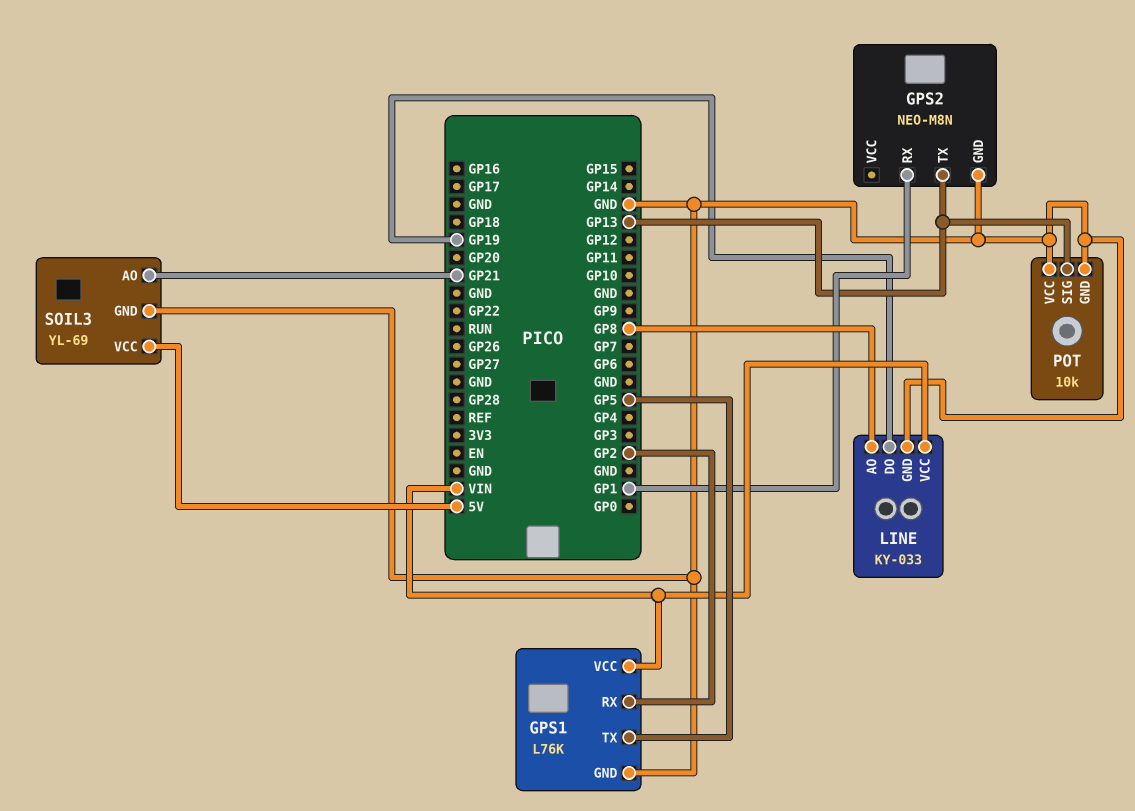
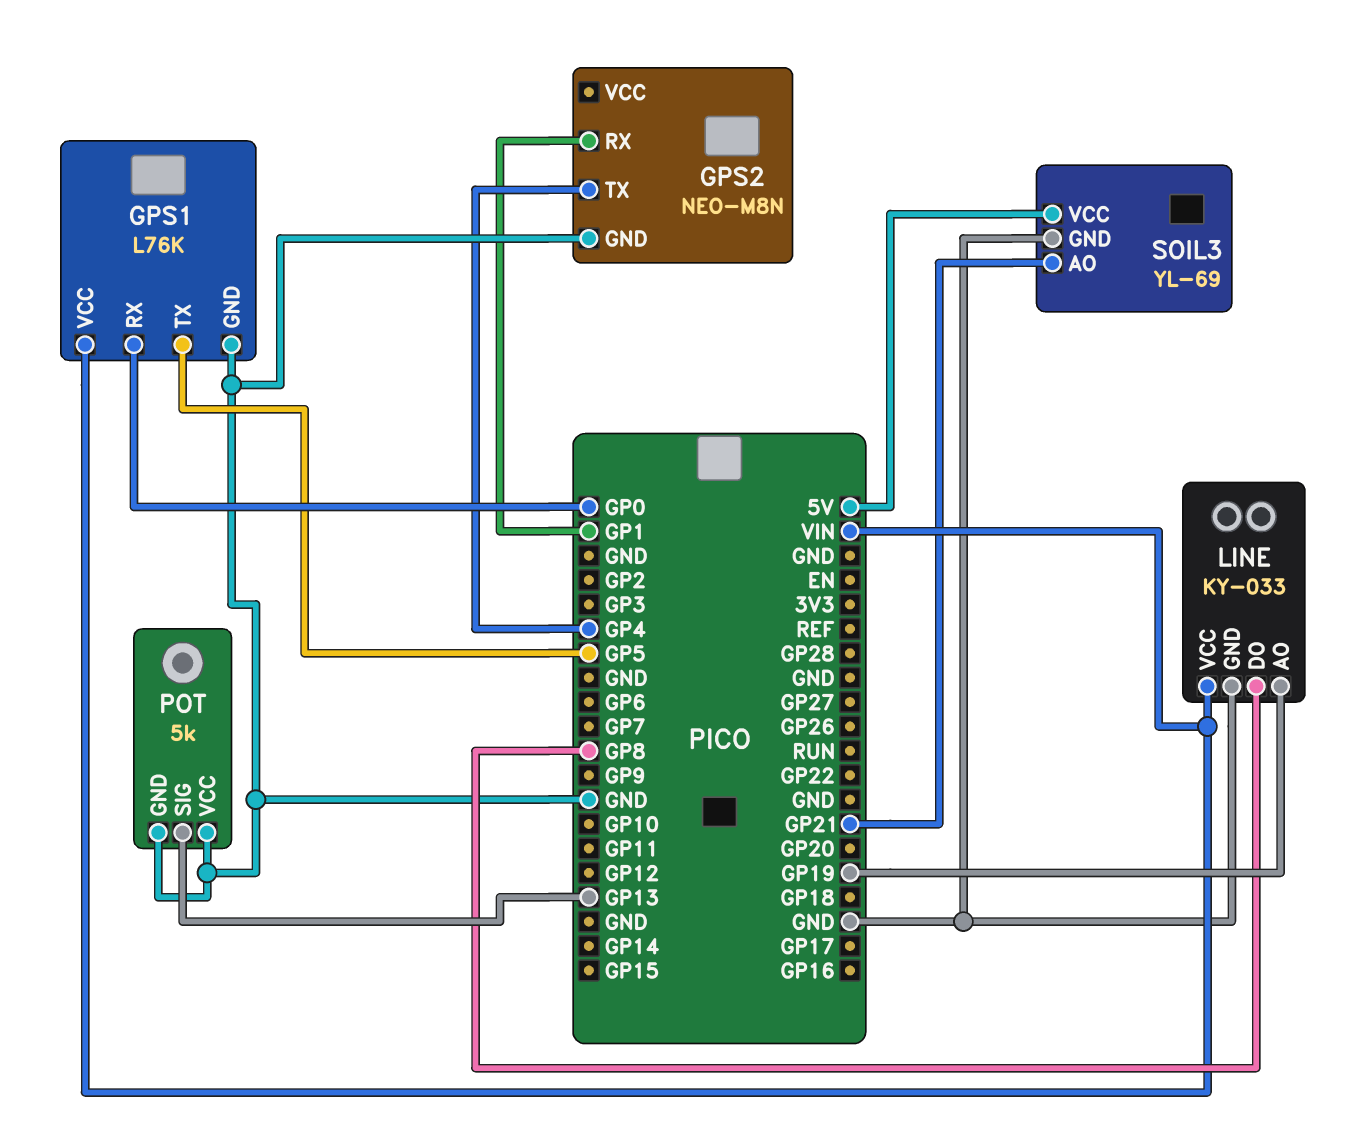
GPS1 pin RX: GP2 -> GP0
GPS2 pin TX: GP13 -> GP4
LINE pin AO: GP8 -> GP19
LINE pin DO: GP19 -> GP8
POT: 10k -> 5k

